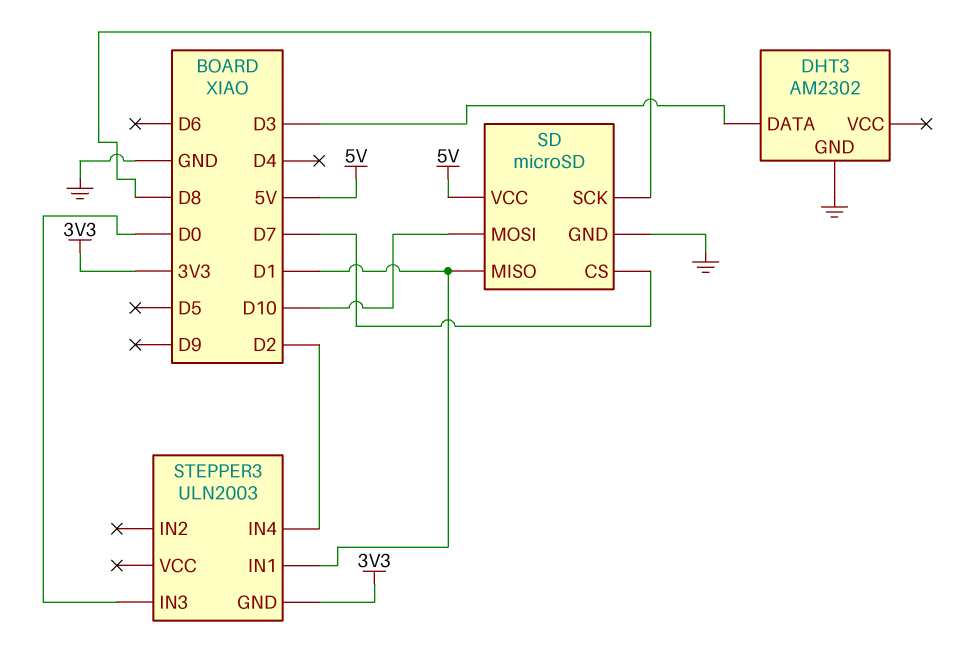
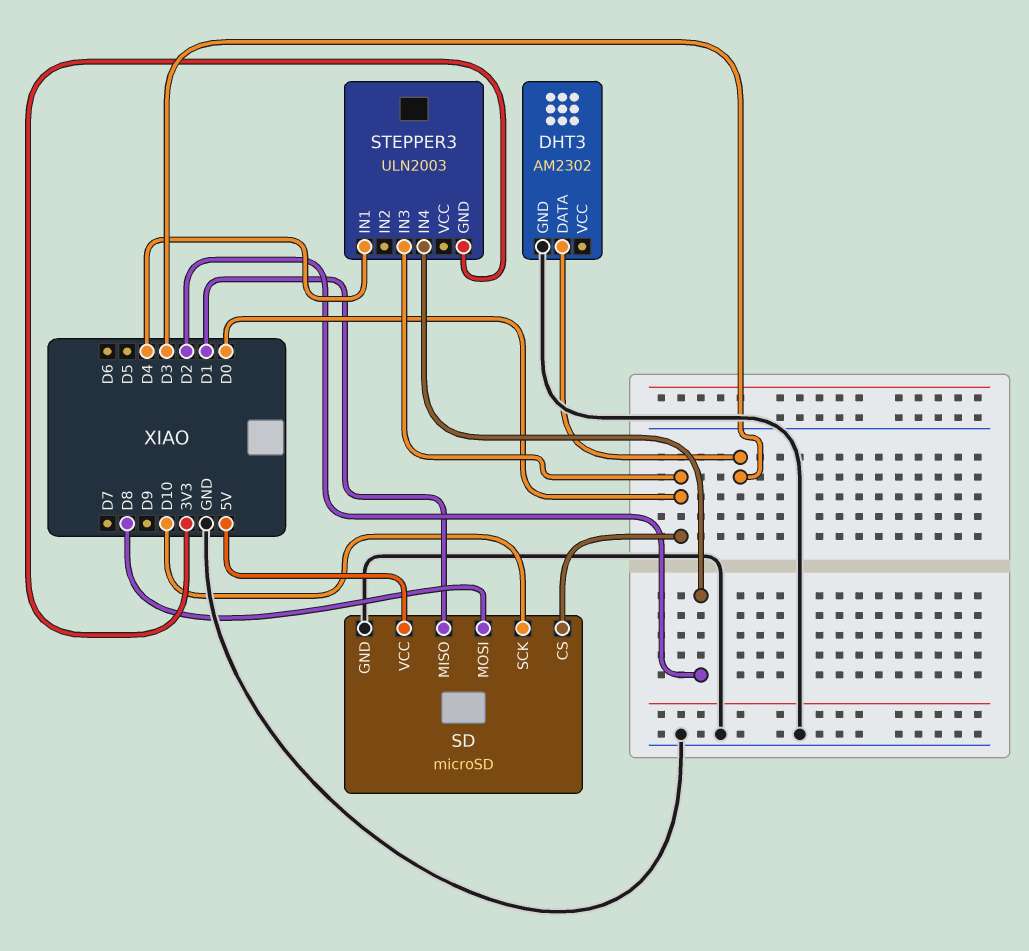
SD pin CS: D7 -> D0
SD pin MOSI: D10 -> D8
SD pin SCK: D8 -> D10
STEPPER3 pin IN1: D1 -> D4

